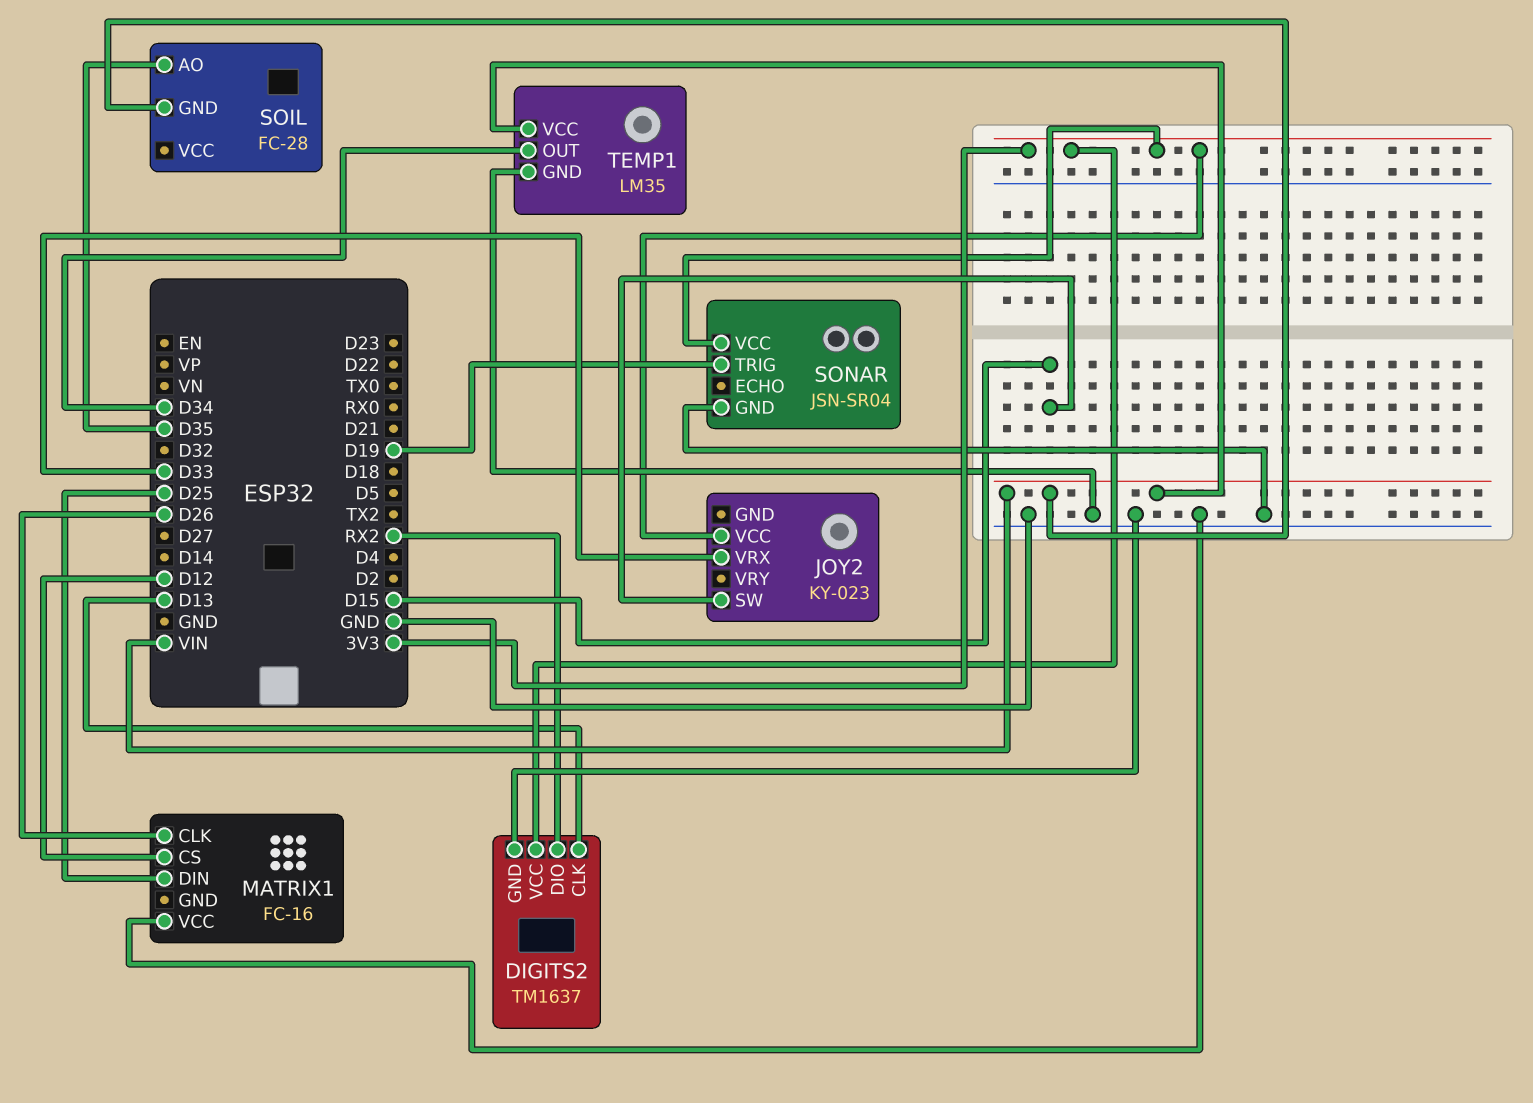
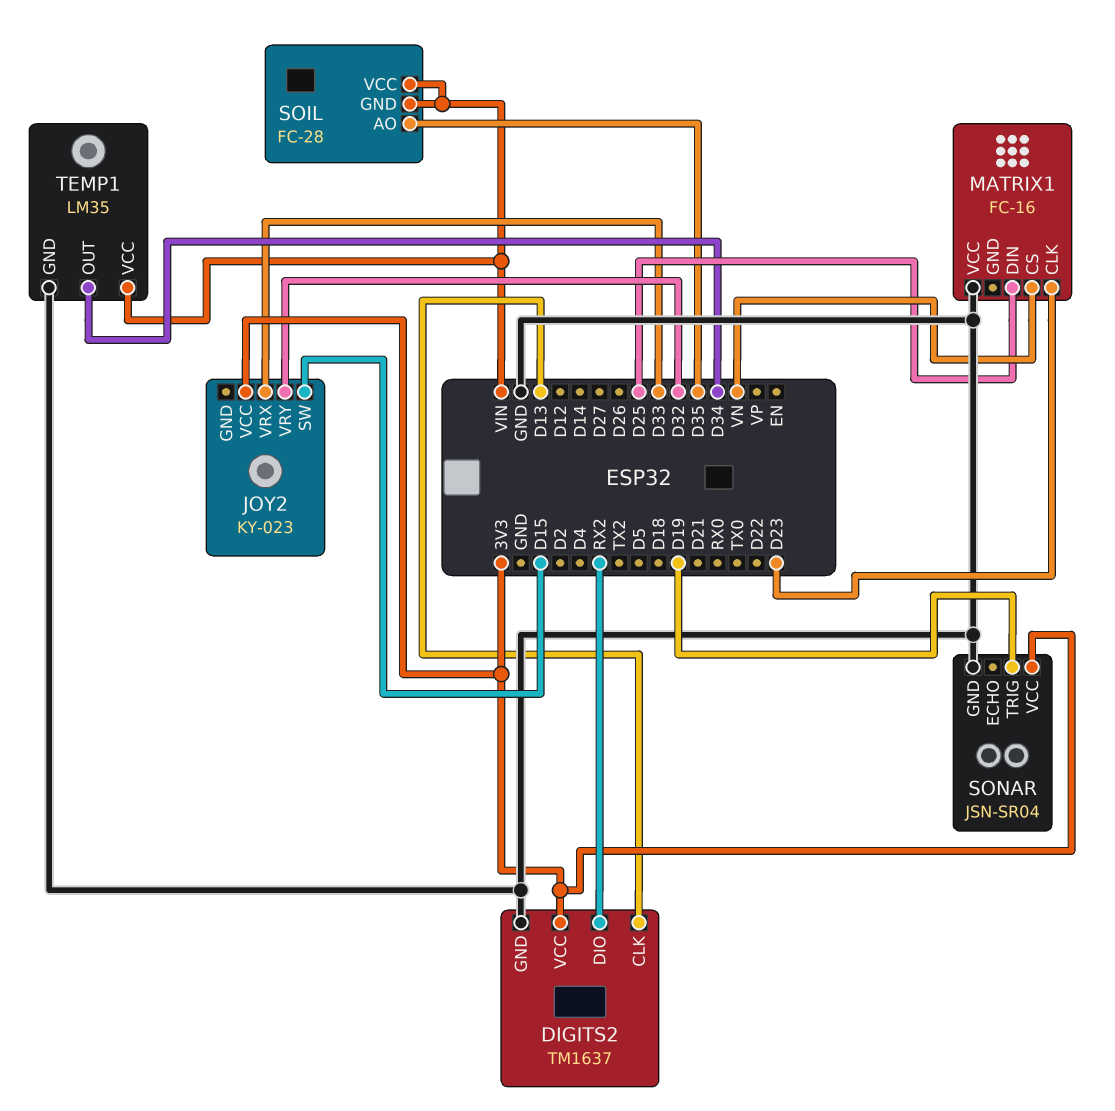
JOY2 pin VRY: none -> D32
MATRIX1 pin CLK: D26 -> D23
MATRIX1 pin CS: D12 -> VN
SOIL pin VCC: none -> VIN

